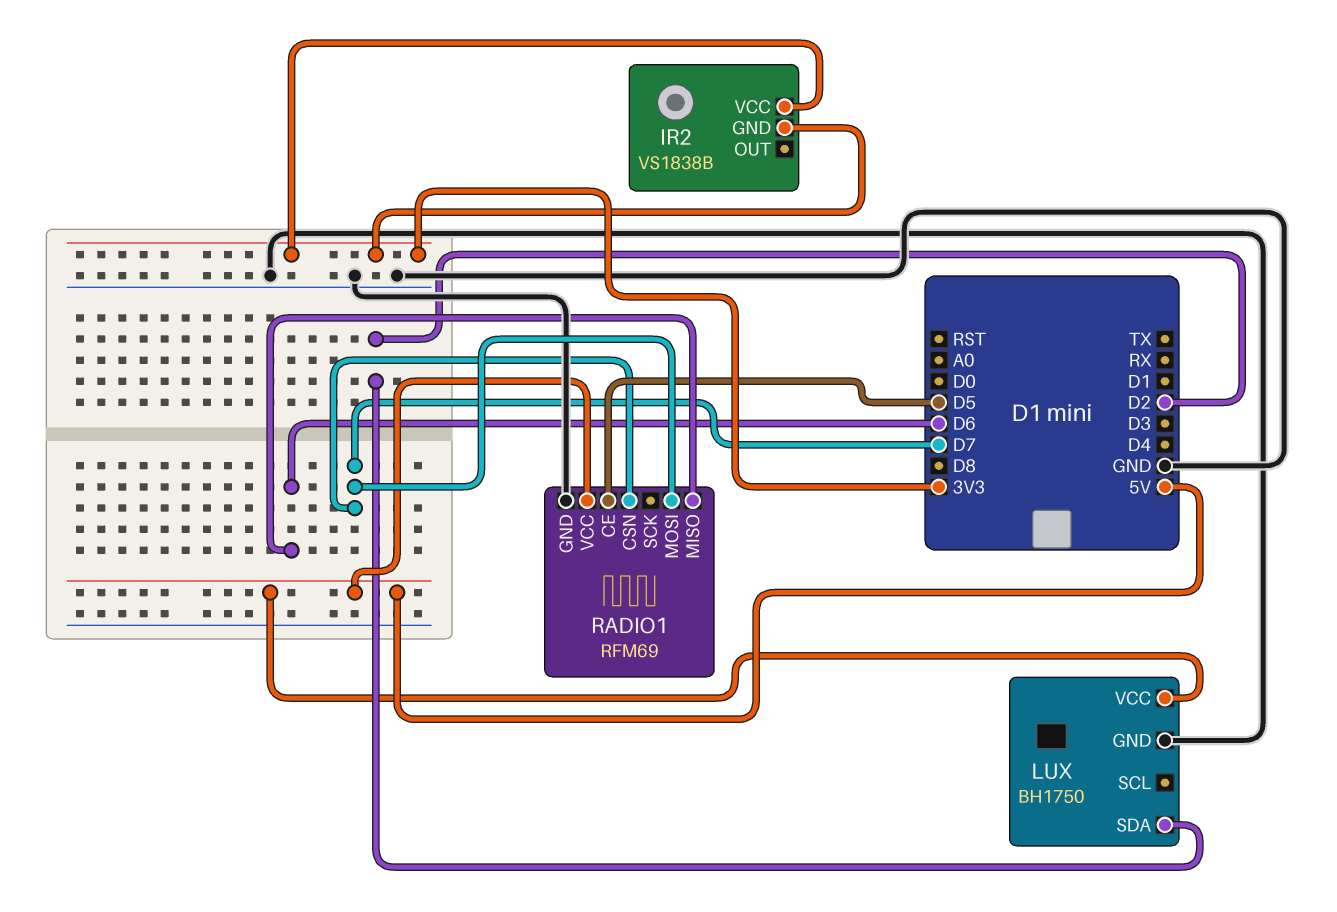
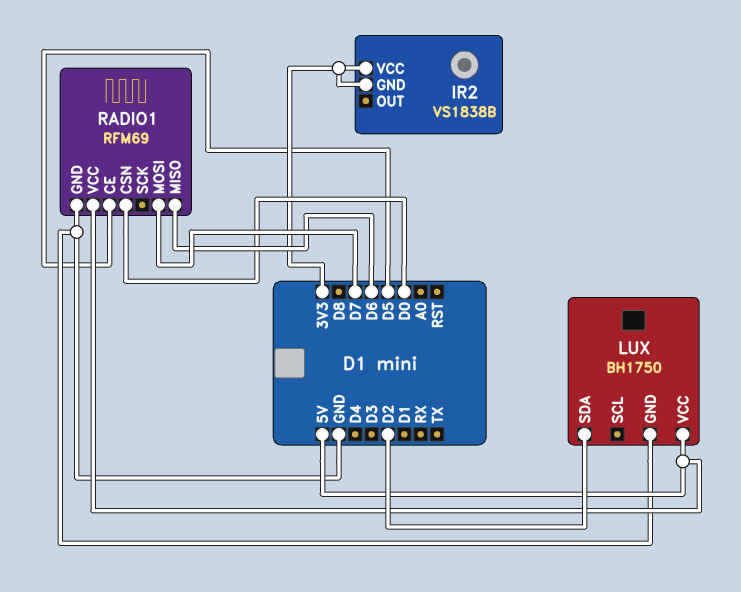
RADIO1 pin CSN: D7 -> D0

